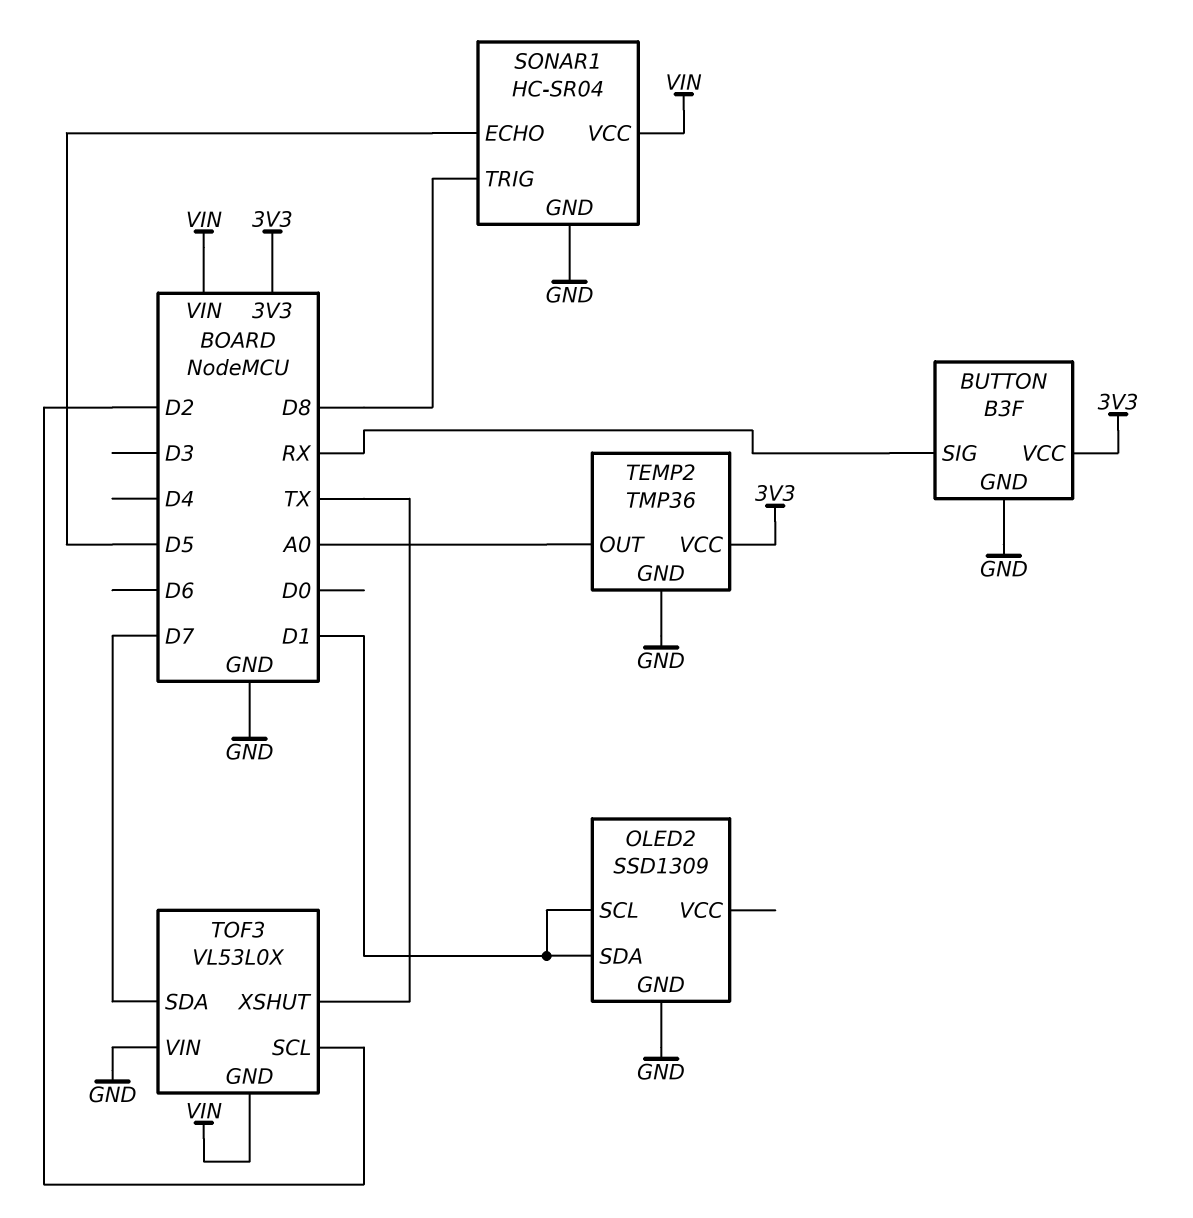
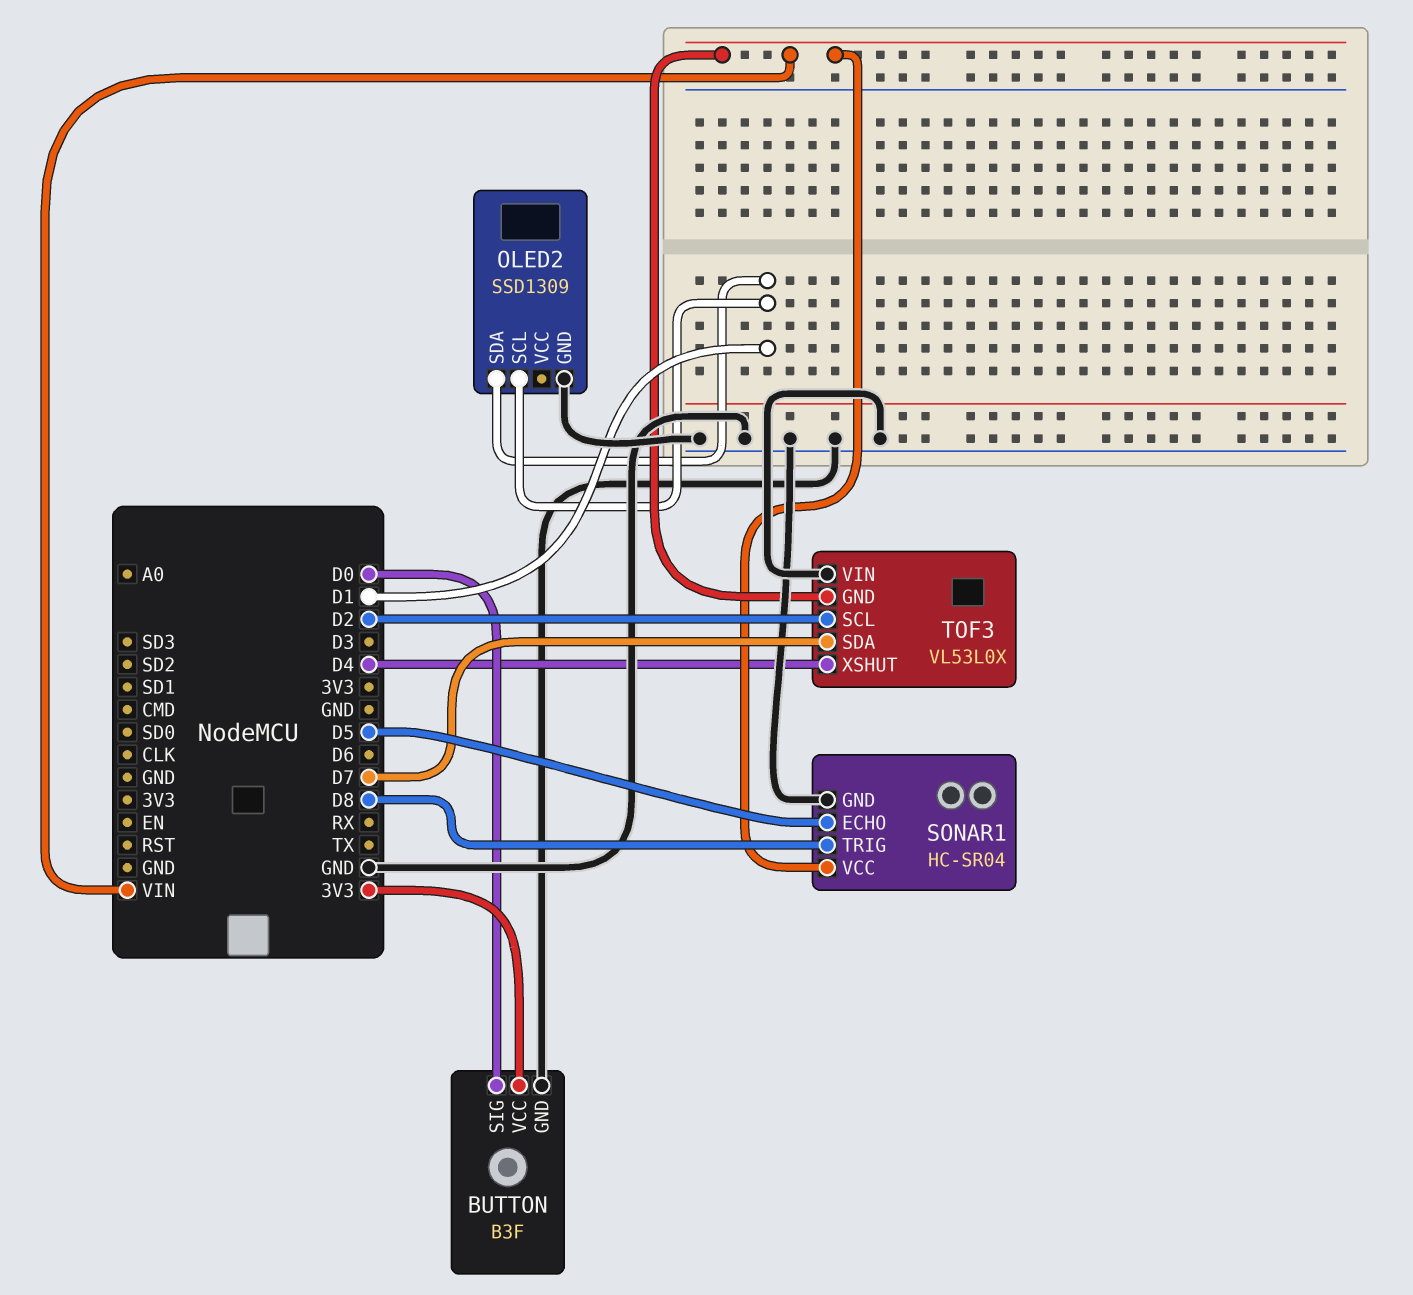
BUTTON pin SIG: RX -> D0
TEMP2: TMP36 -> none
TEMP2 pin GND: GND -> none
TEMP2 pin OUT: A0 -> none
TEMP2 pin VCC: 3V3 -> none
TOF3 pin XSHUT: TX -> D4

